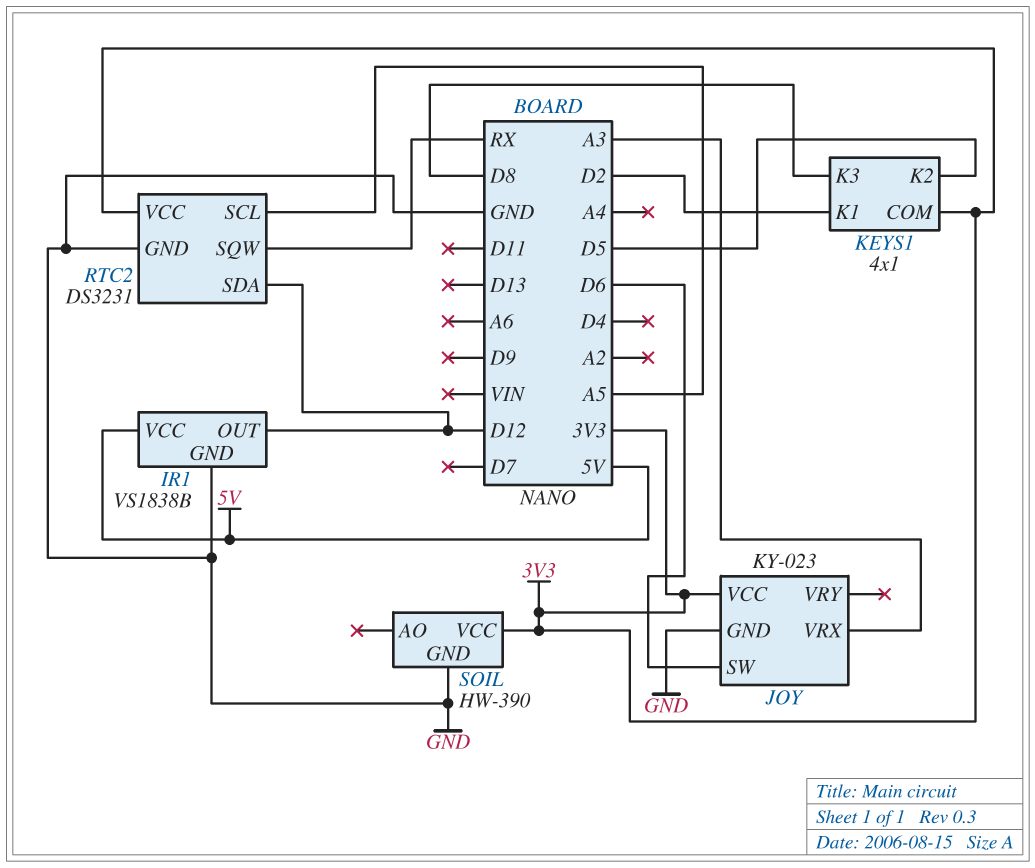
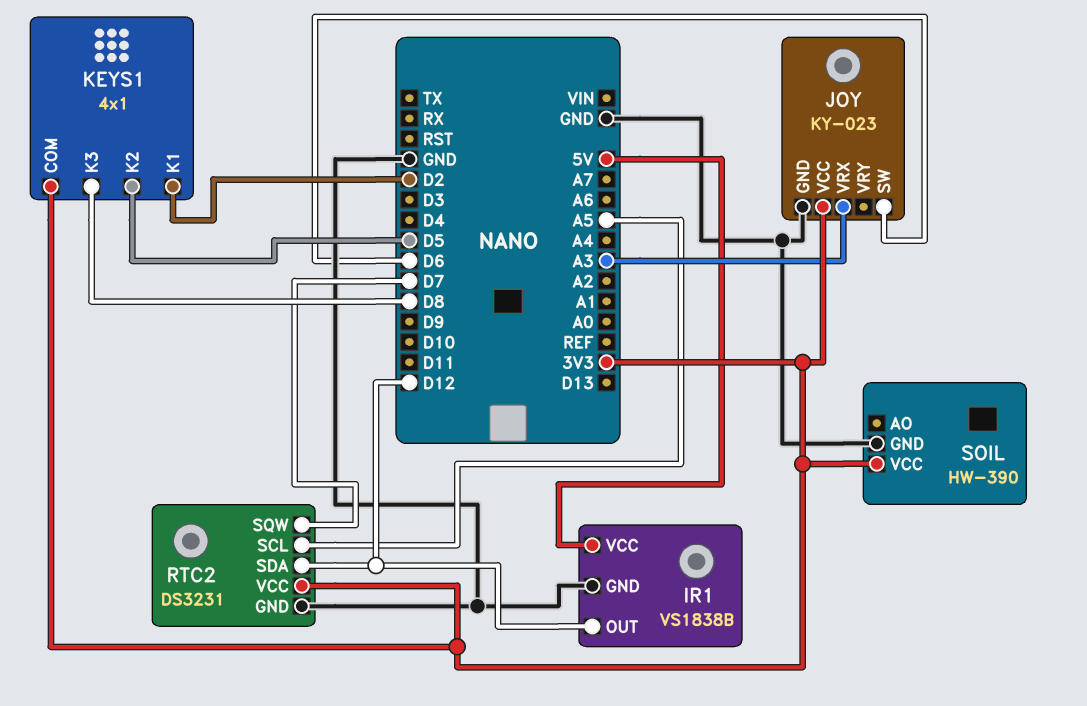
RTC2 pin SQW: RX -> D7

